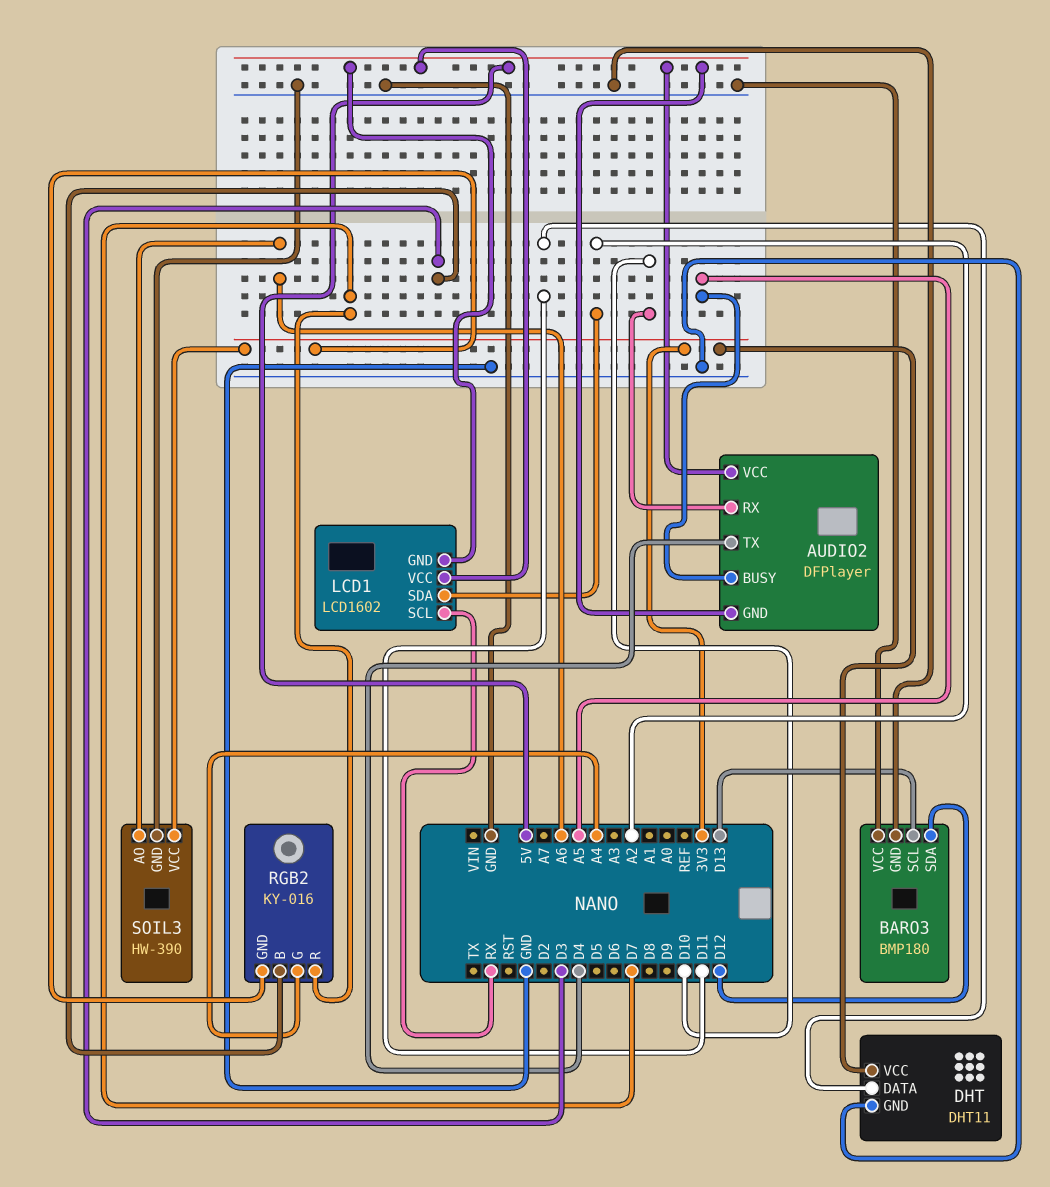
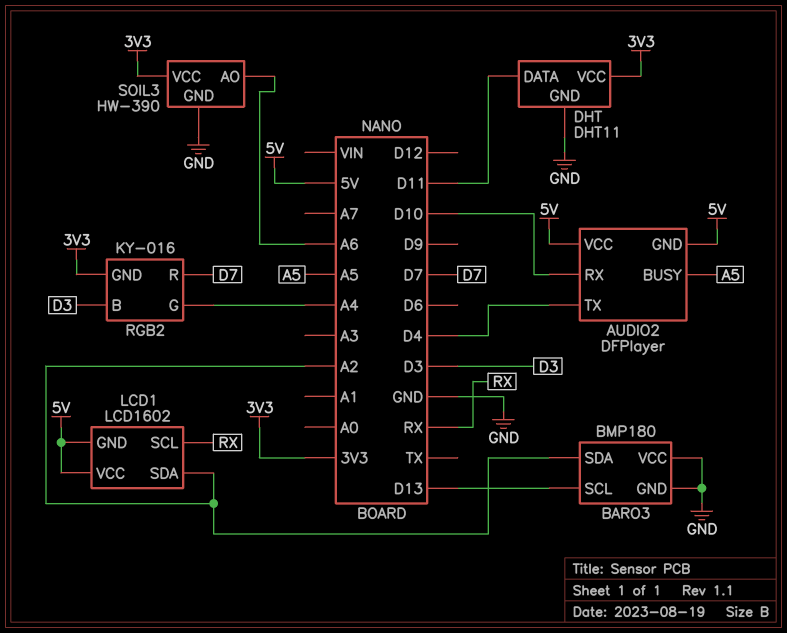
BARO3 pin SDA: D12 -> A2

